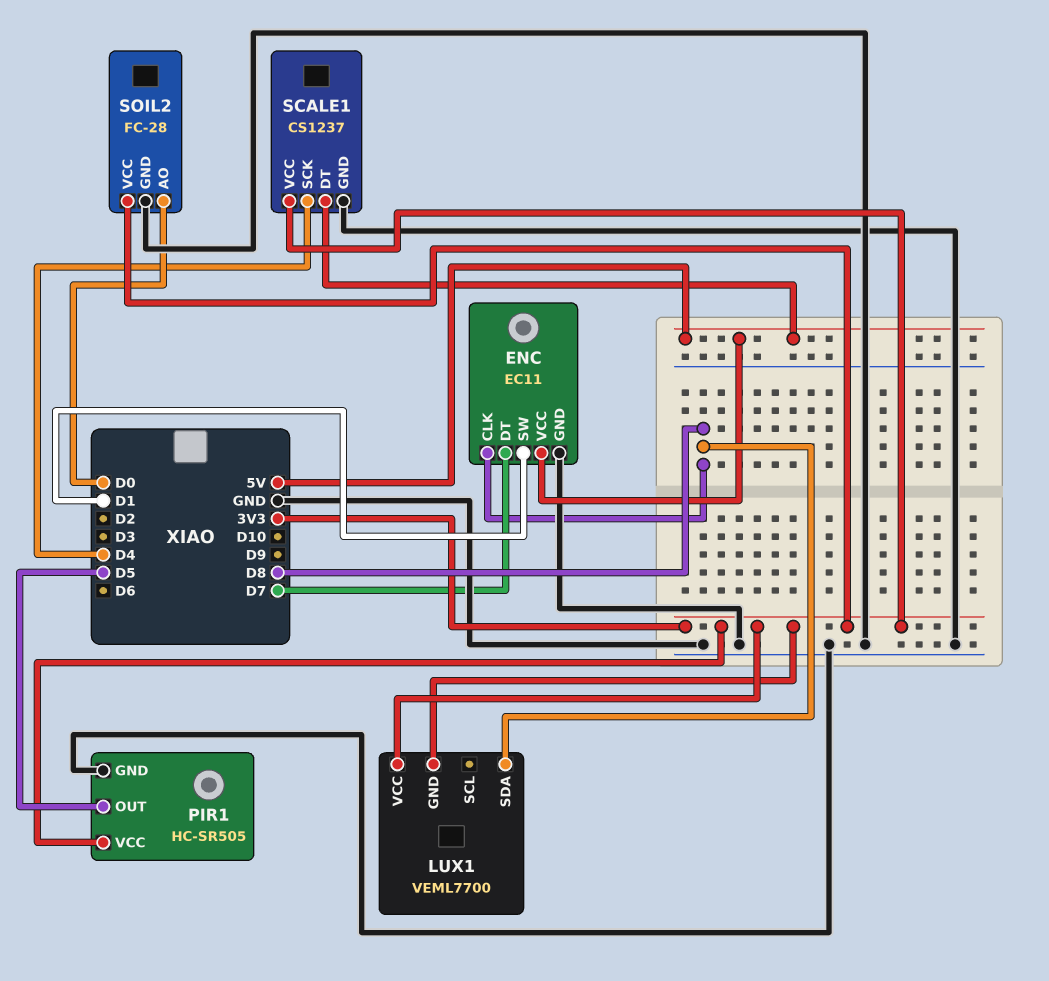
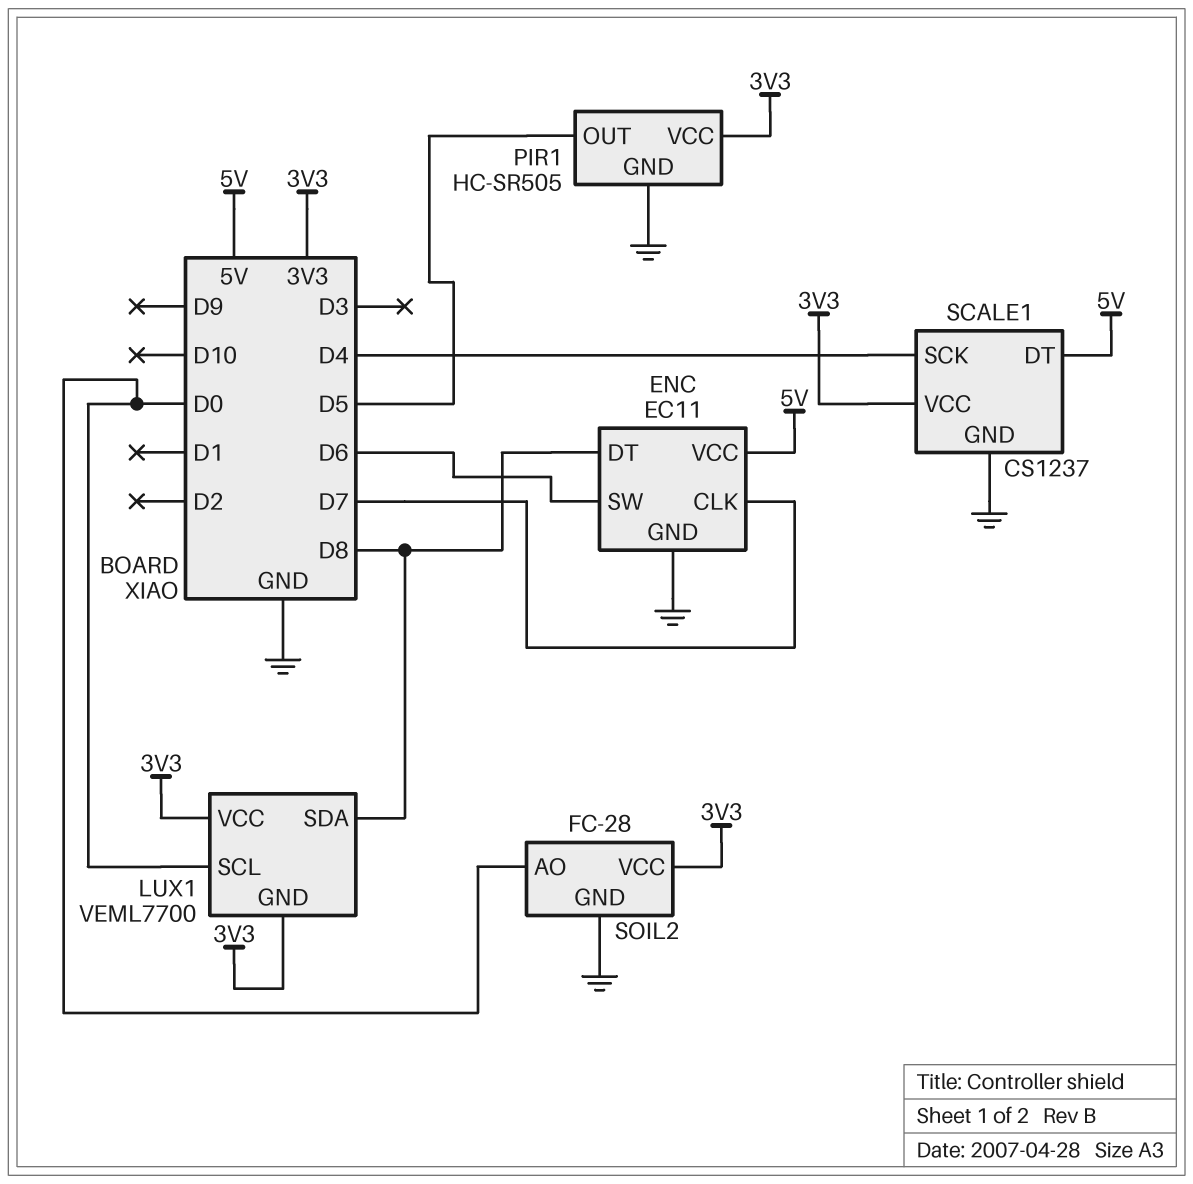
ENC pin CLK: D8 -> D7
ENC pin DT: D7 -> D8
ENC pin SW: D1 -> D6
LUX1 pin SCL: none -> D0

